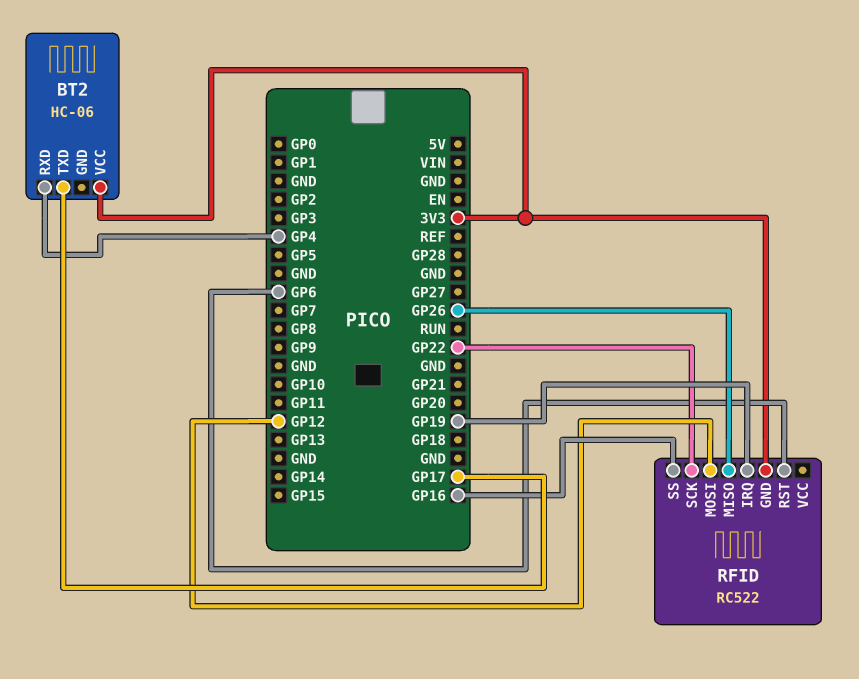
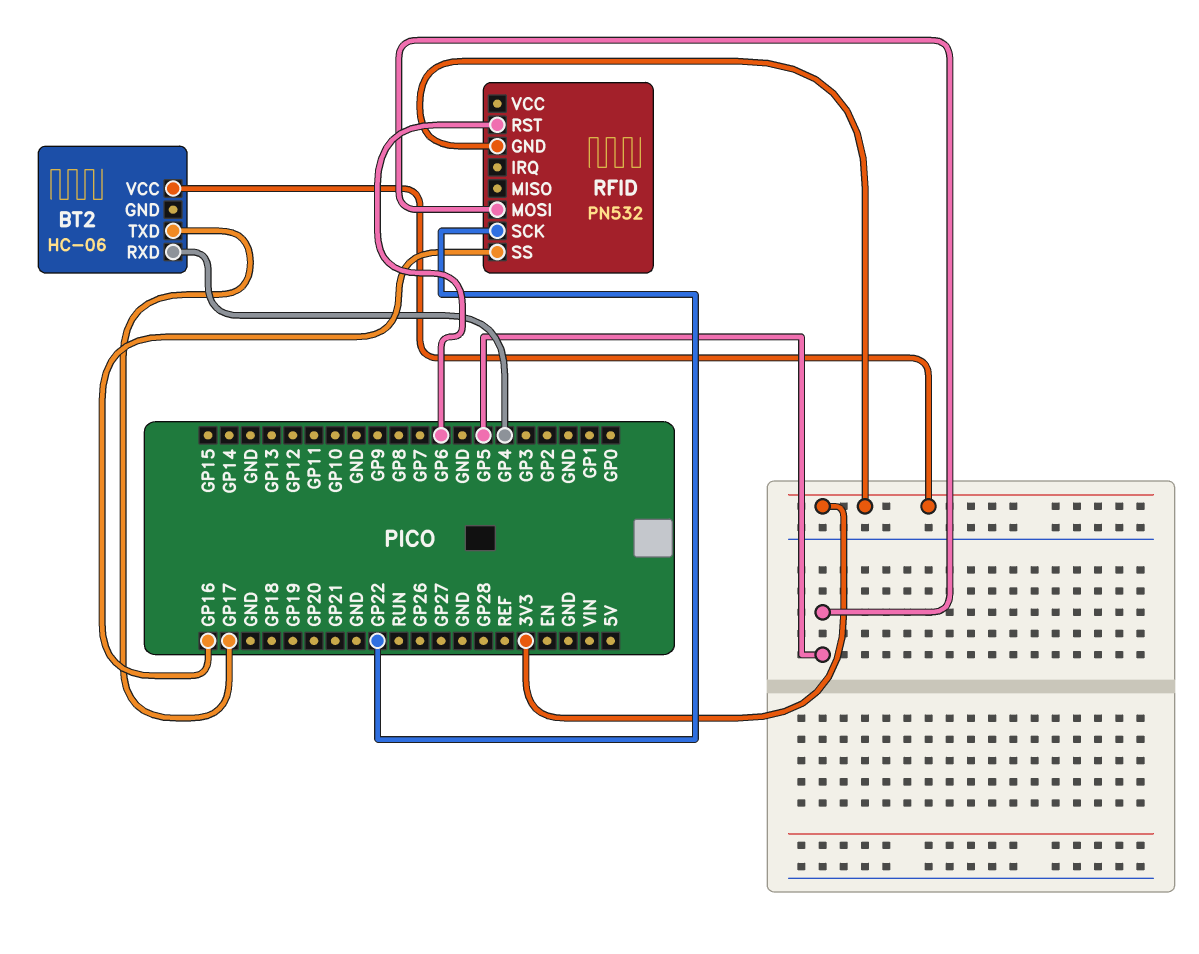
RFID: RC522 -> PN532
RFID pin IRQ: GP19 -> none
RFID pin MISO: GP26 -> none
RFID pin MOSI: GP12 -> GP5

